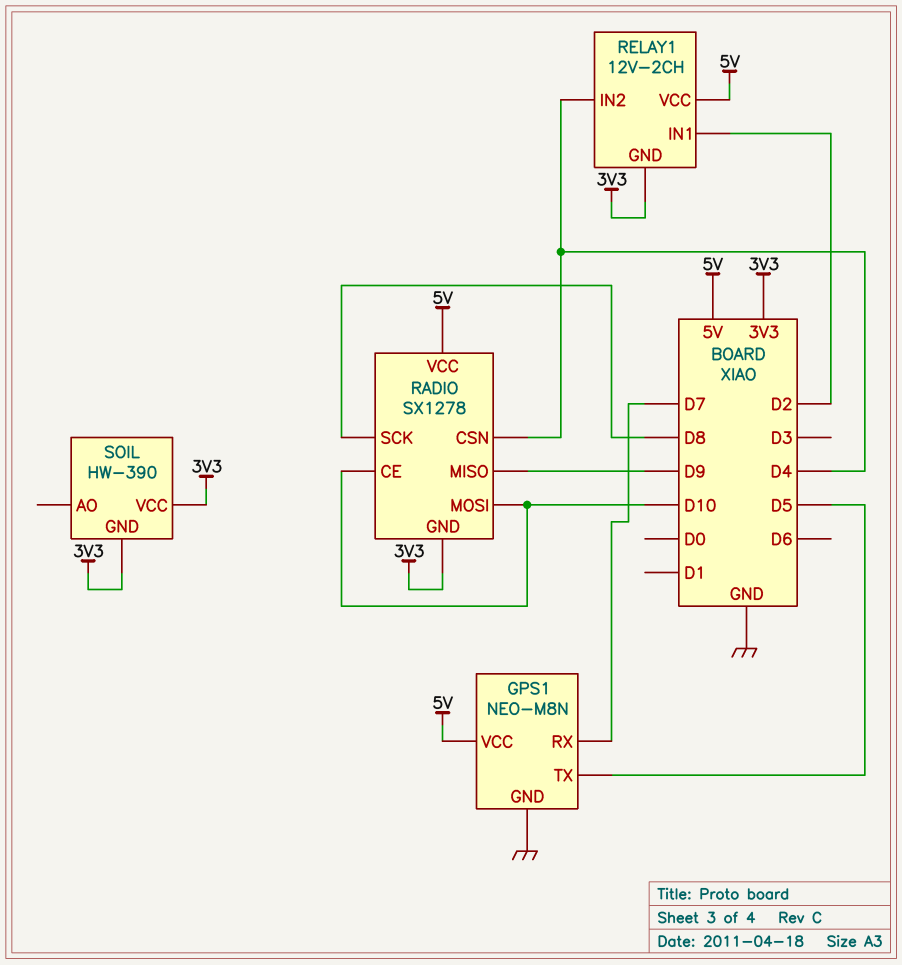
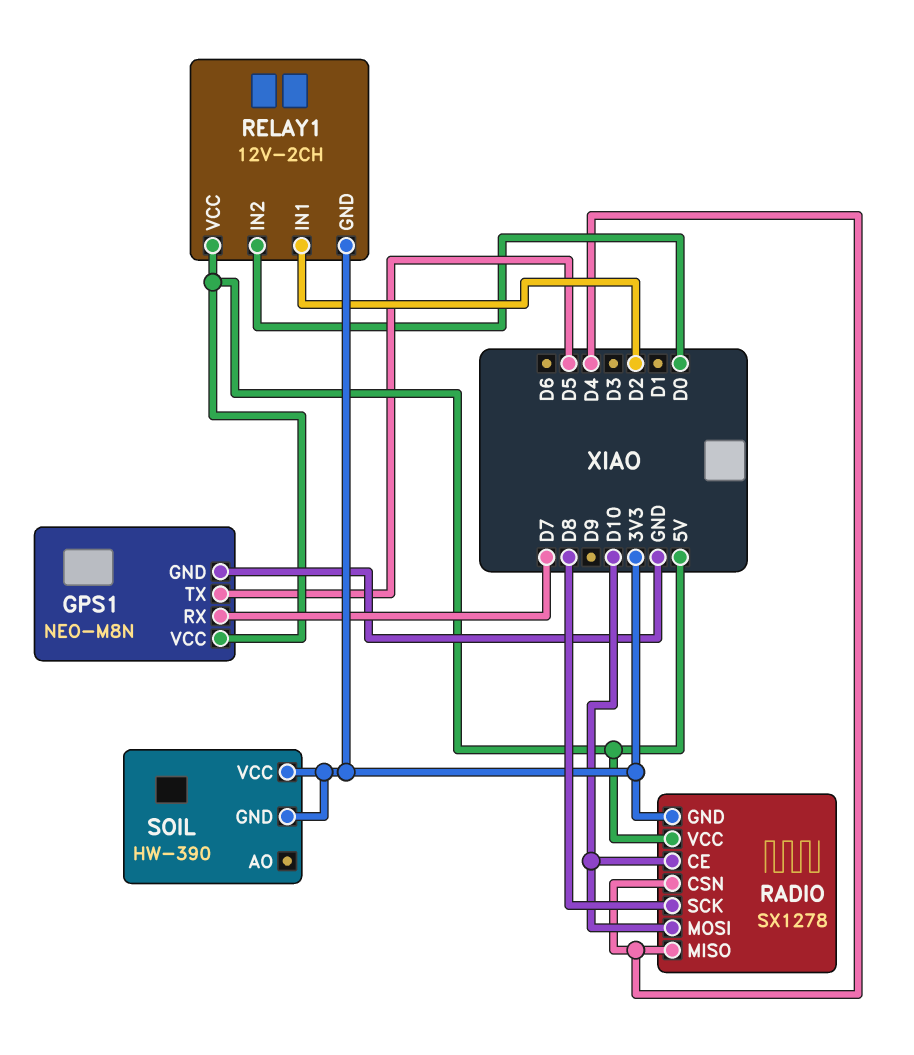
RADIO pin MISO: D9 -> D4
RELAY1 pin IN2: D4 -> D0

